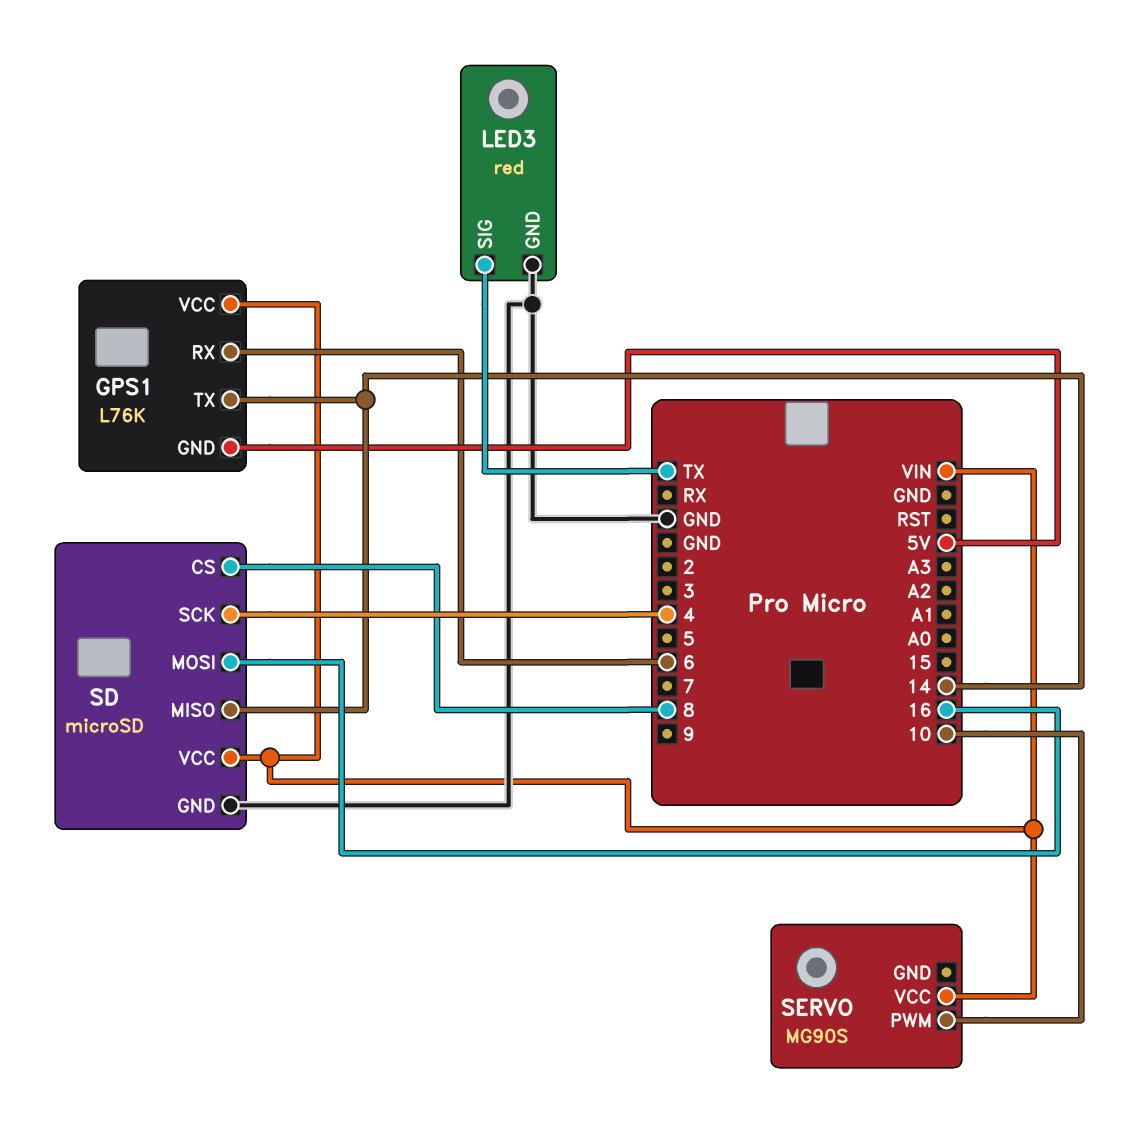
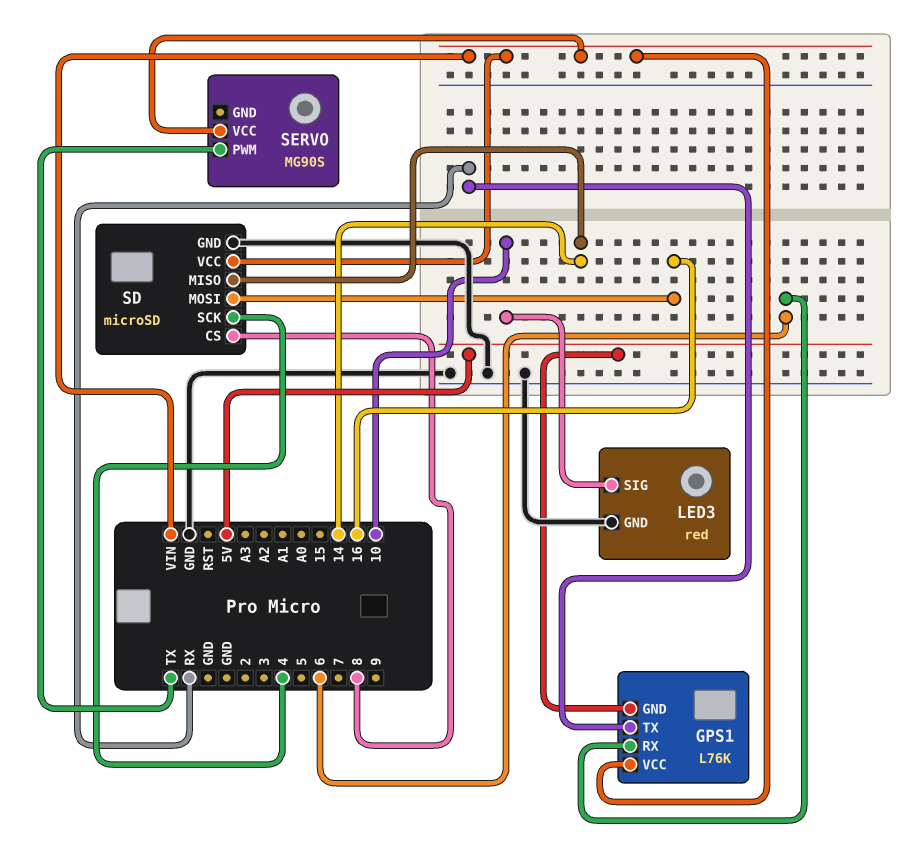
GPS1 pin TX: 14 -> RX
LED3 pin SIG: TX -> 10
SERVO pin PWM: 10 -> TX

